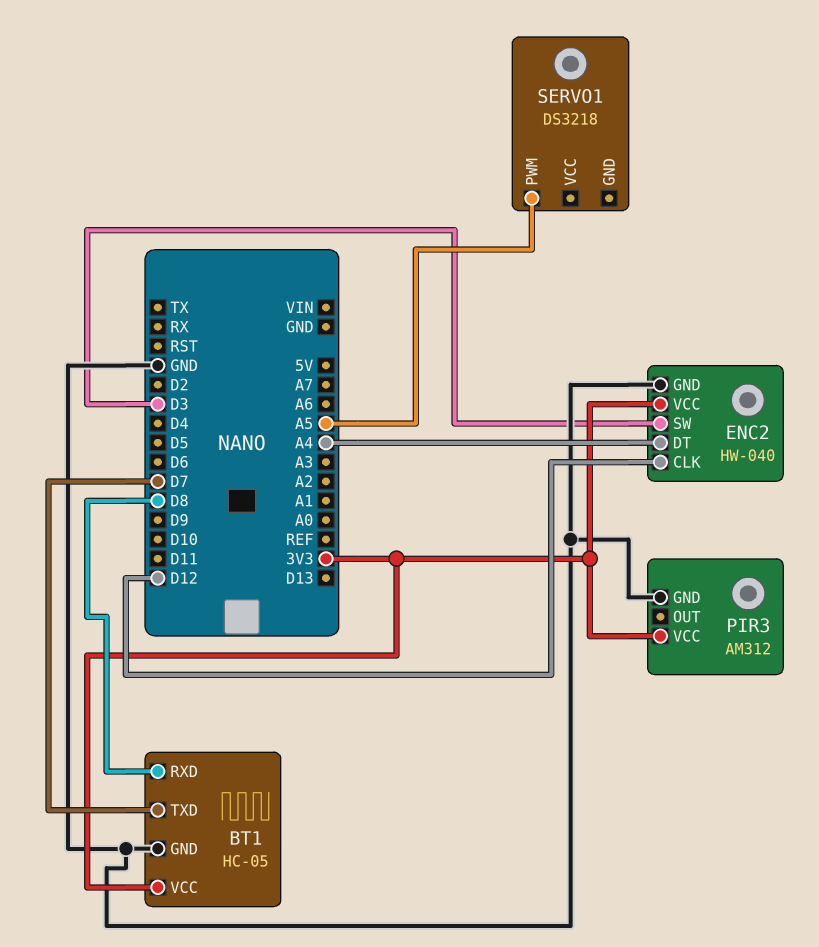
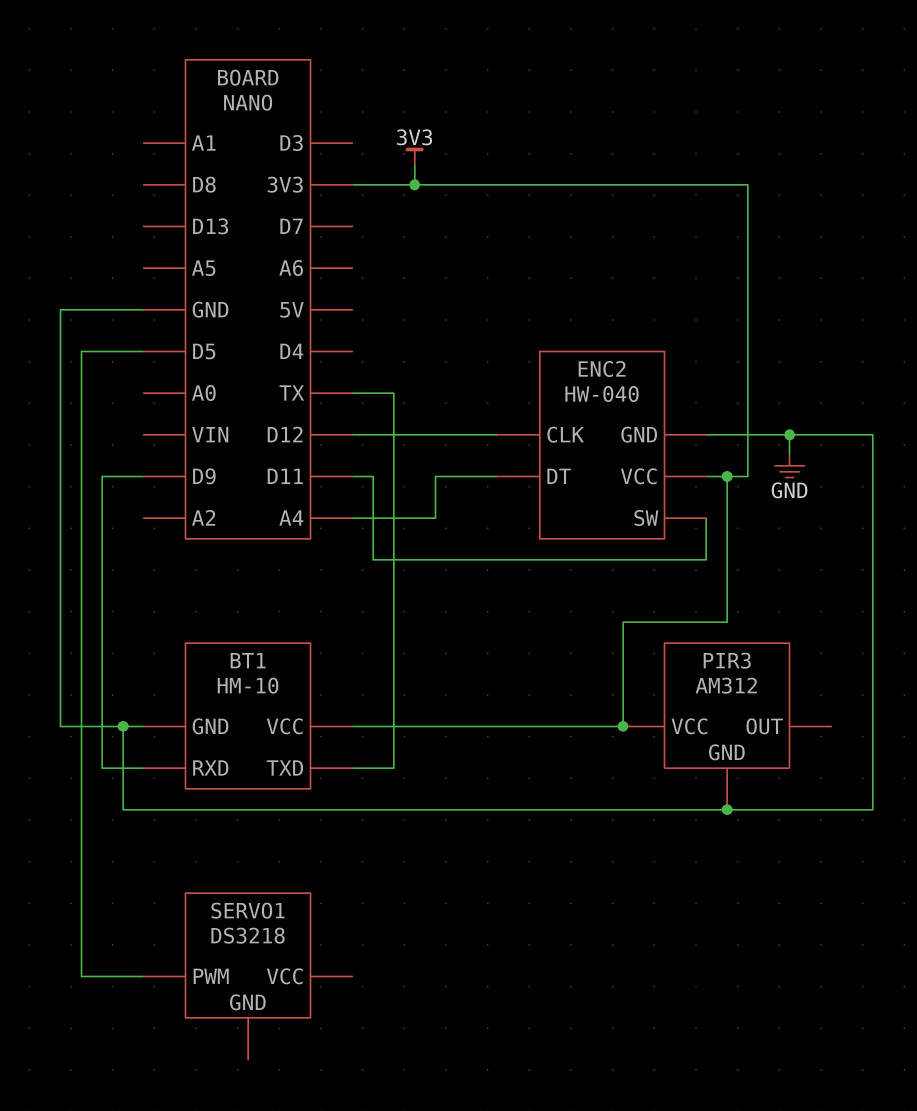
BT1: HC-05 -> HM-10
BT1 pin RXD: D8 -> D9
BT1 pin TXD: D7 -> TX
ENC2 pin SW: D3 -> D11
SERVO1 pin PWM: A5 -> D5

